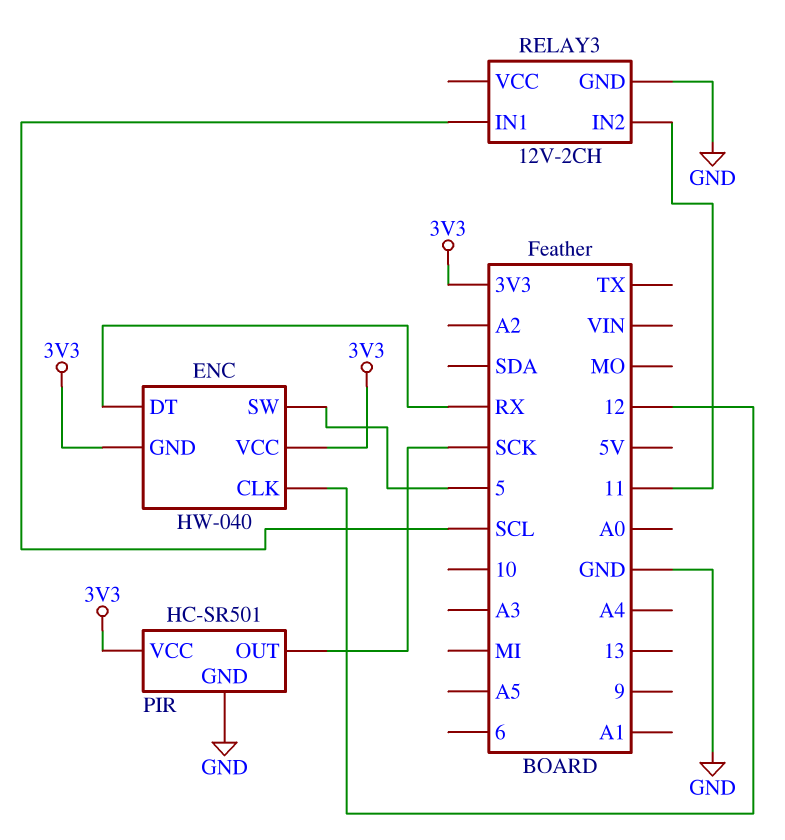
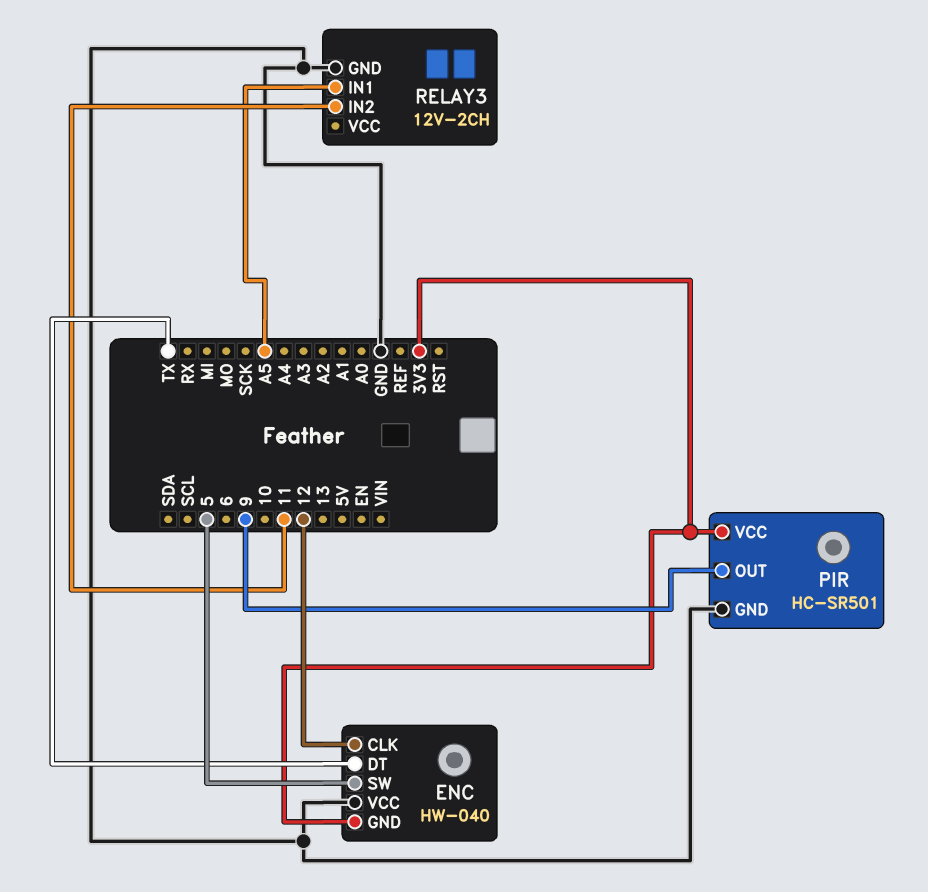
ENC pin DT: RX -> TX
ENC pin VCC: 3V3 -> GND
PIR pin OUT: SCK -> 9
RELAY3 pin IN1: SCL -> A5

